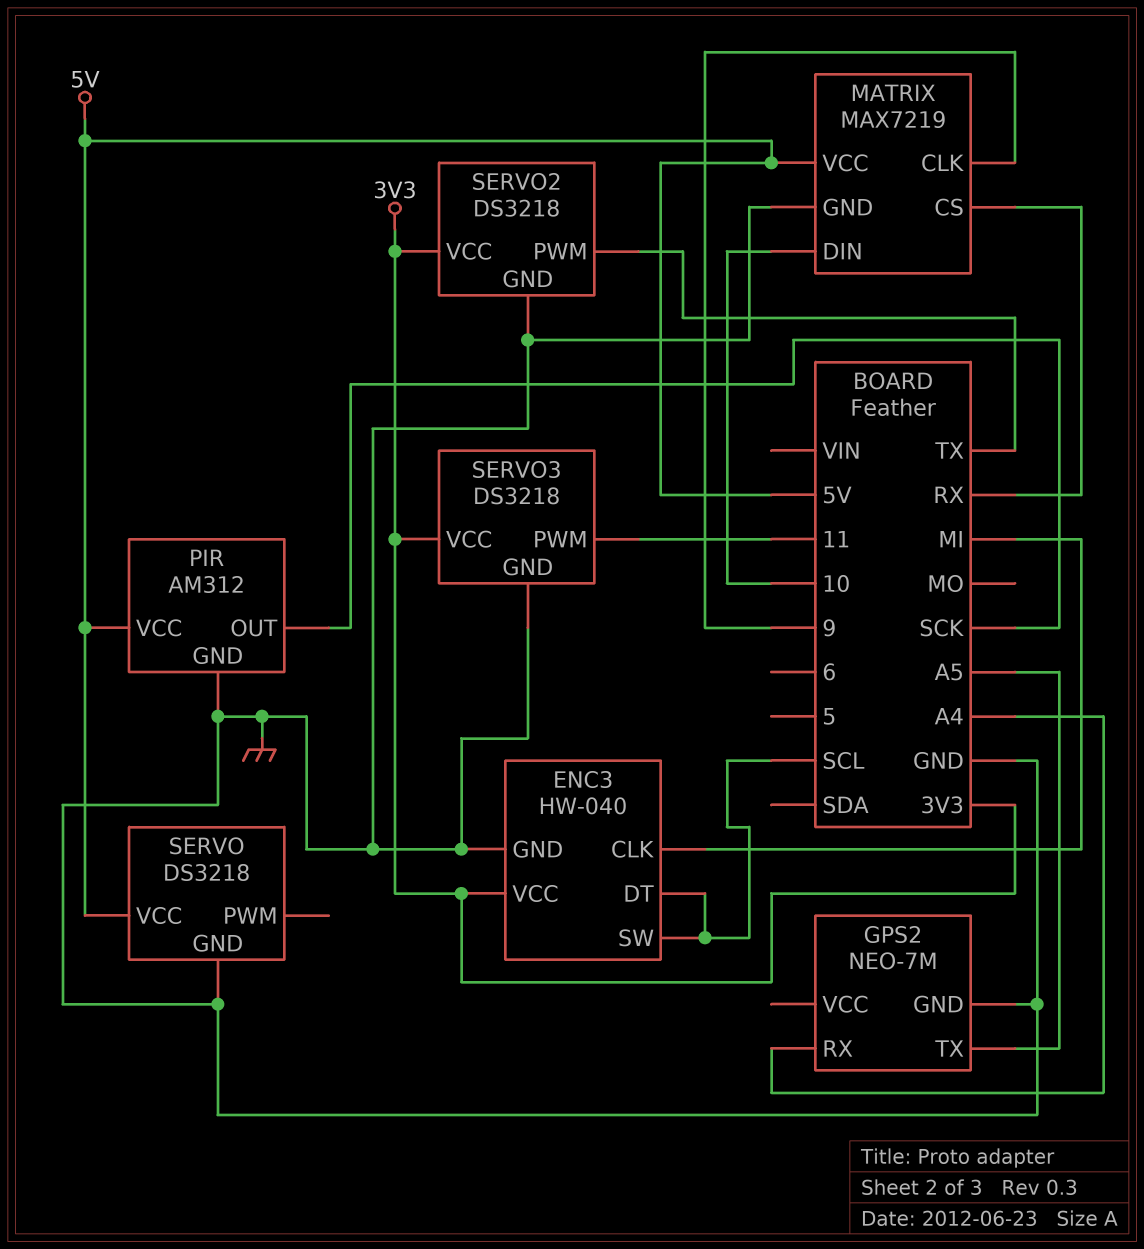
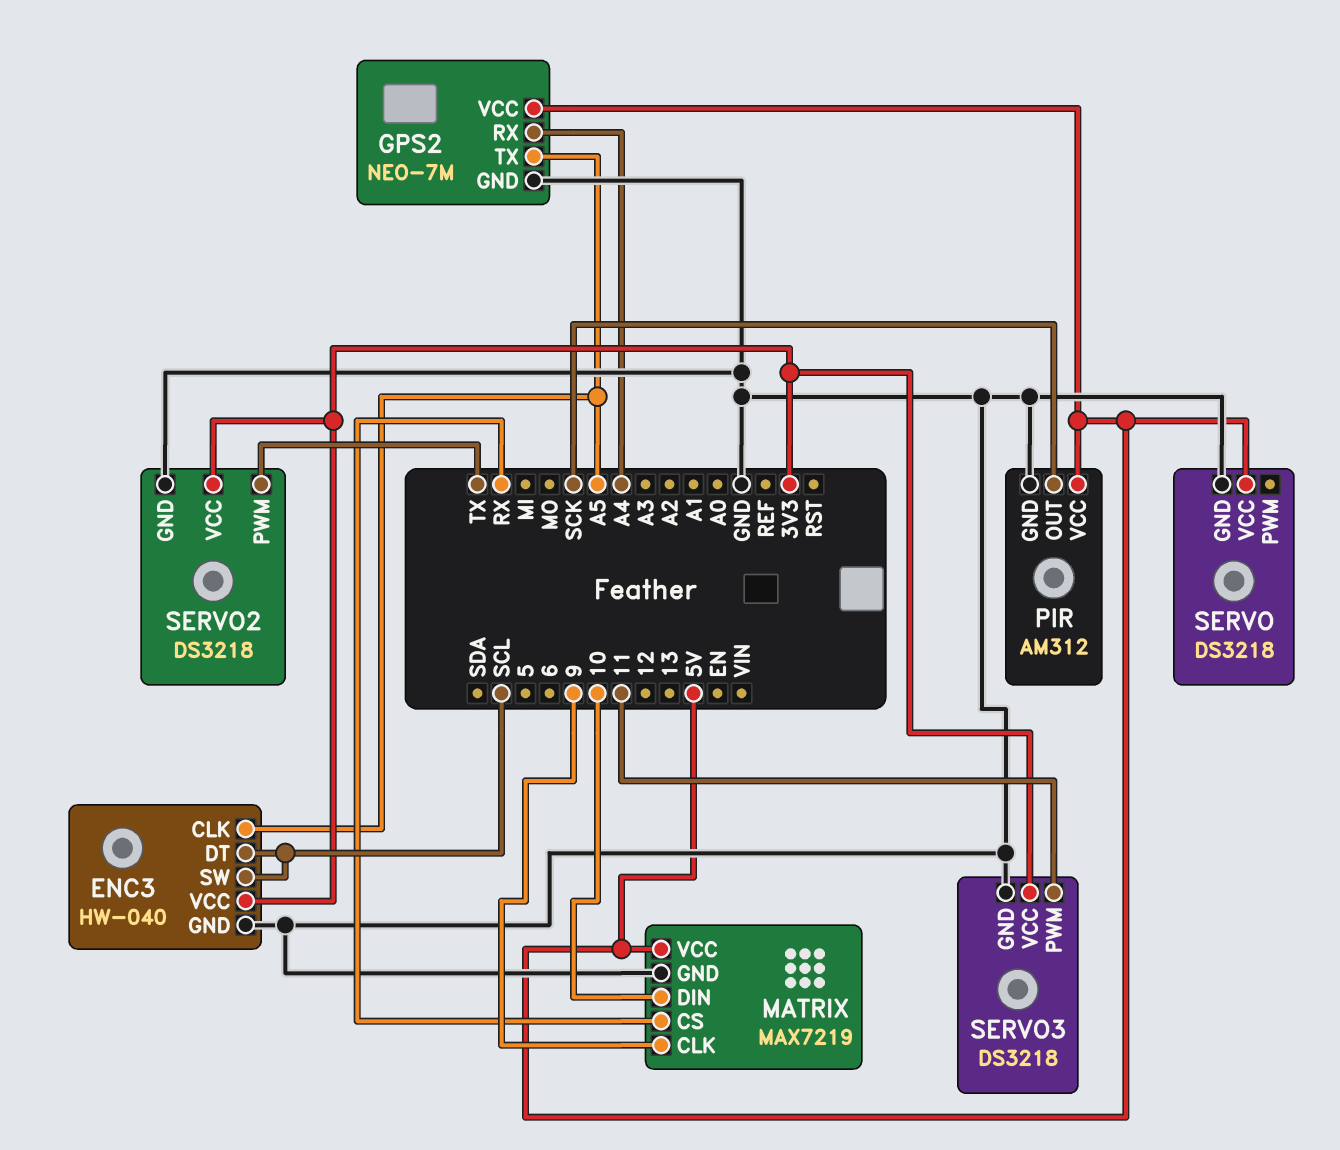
ENC3 pin CLK: MI -> A5
GPS2 pin VCC: none -> 5V

